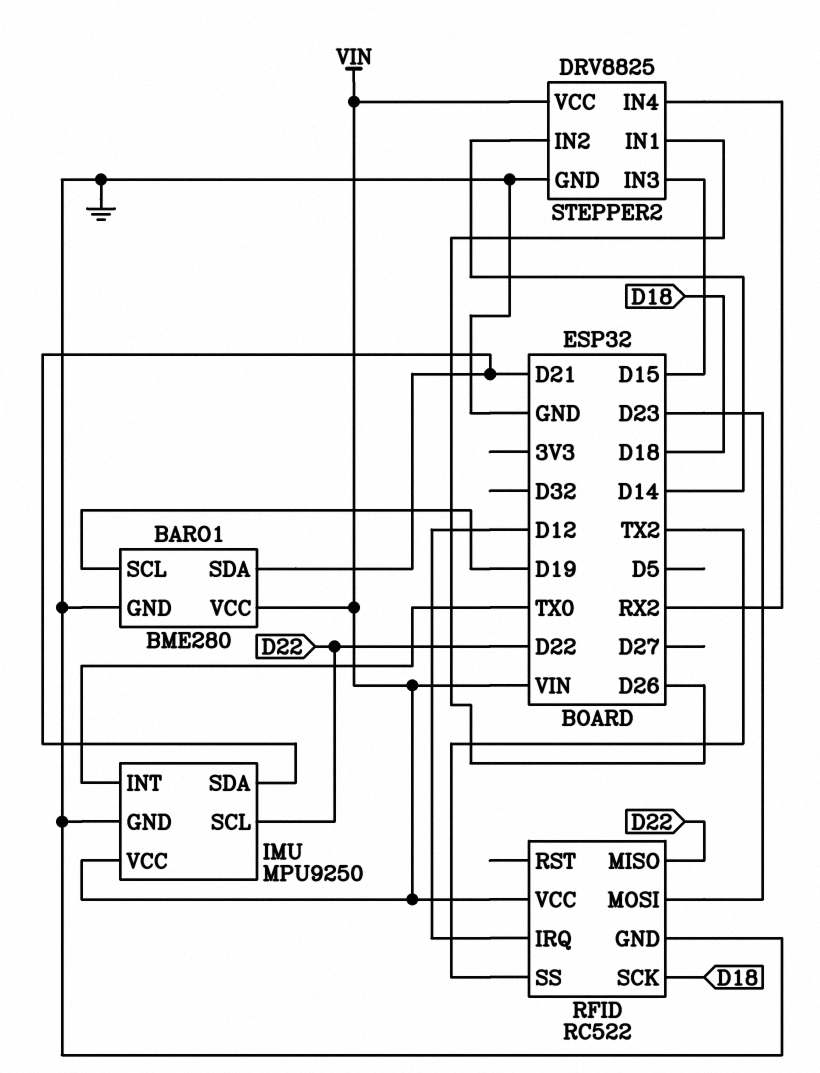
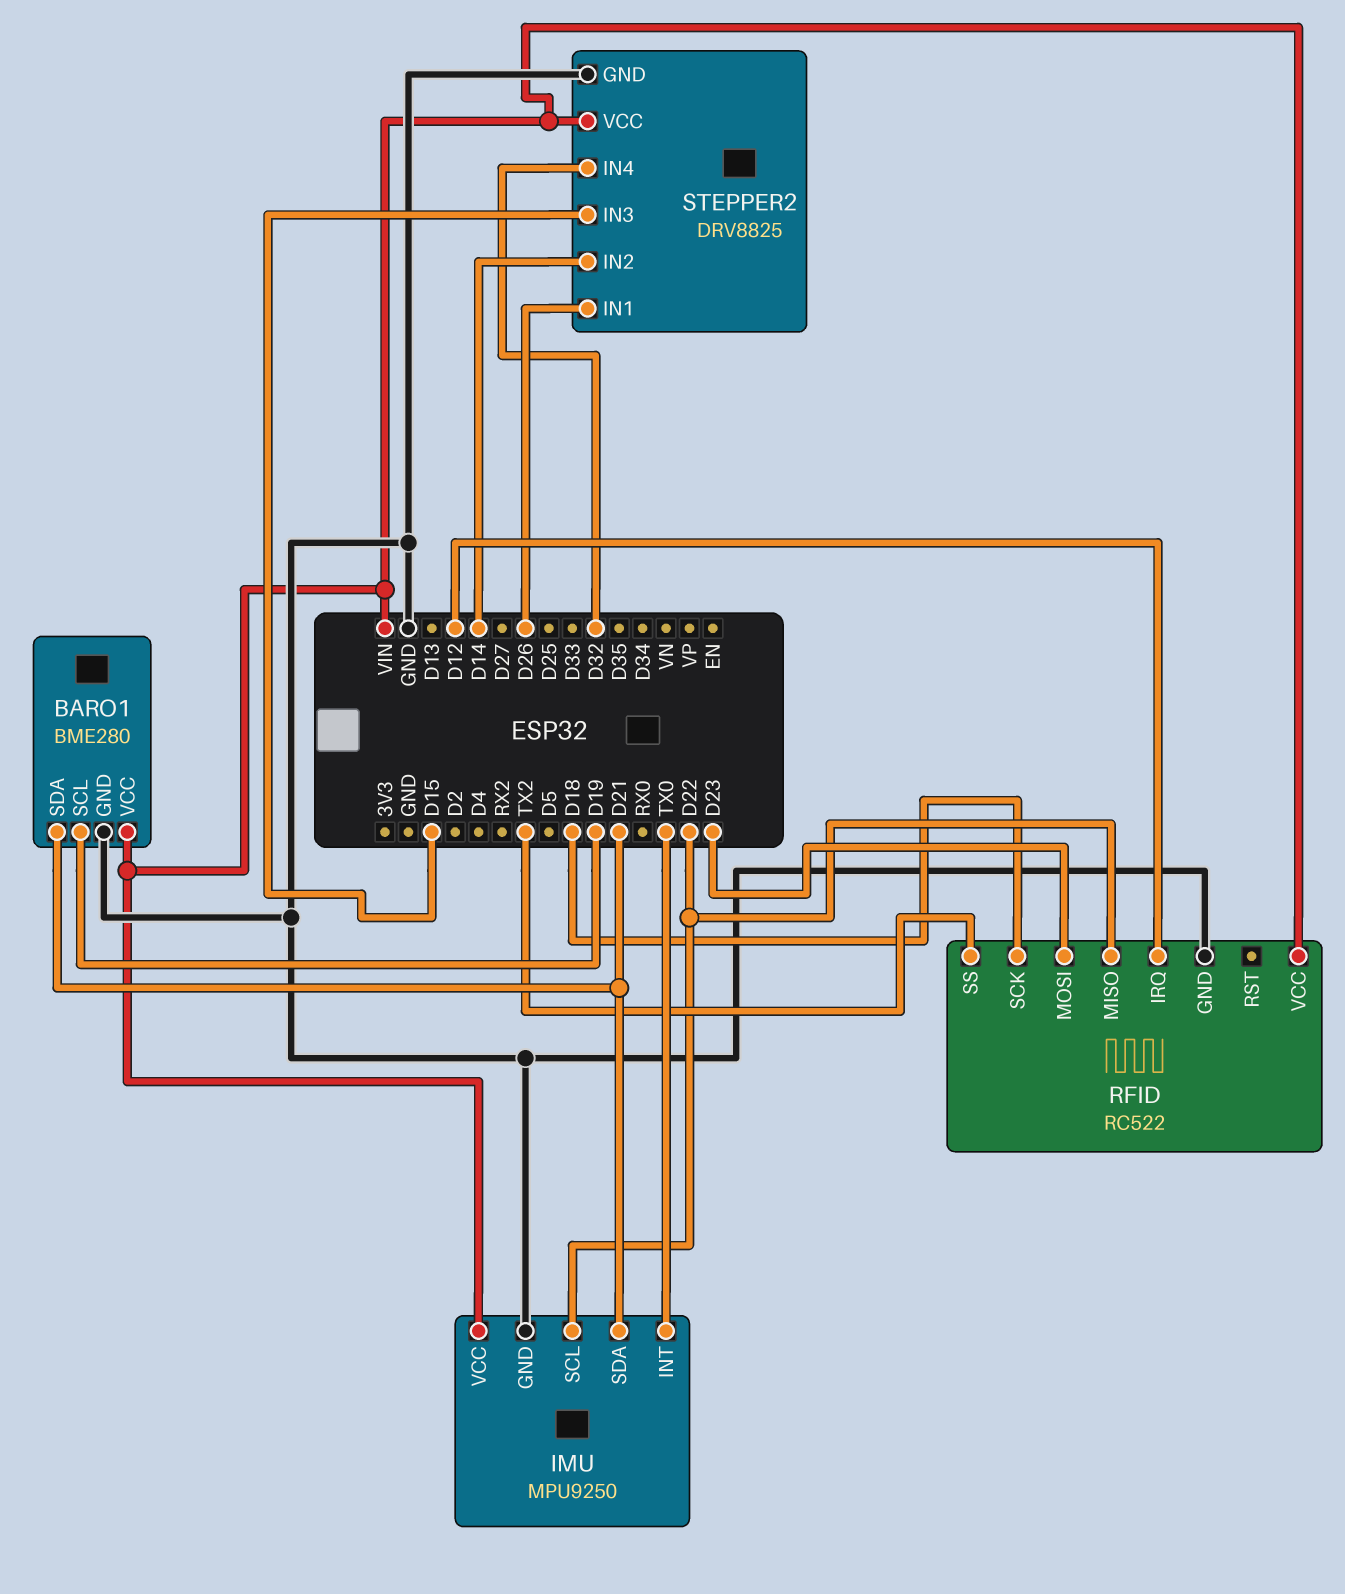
STEPPER2 pin IN4: RX2 -> D32

